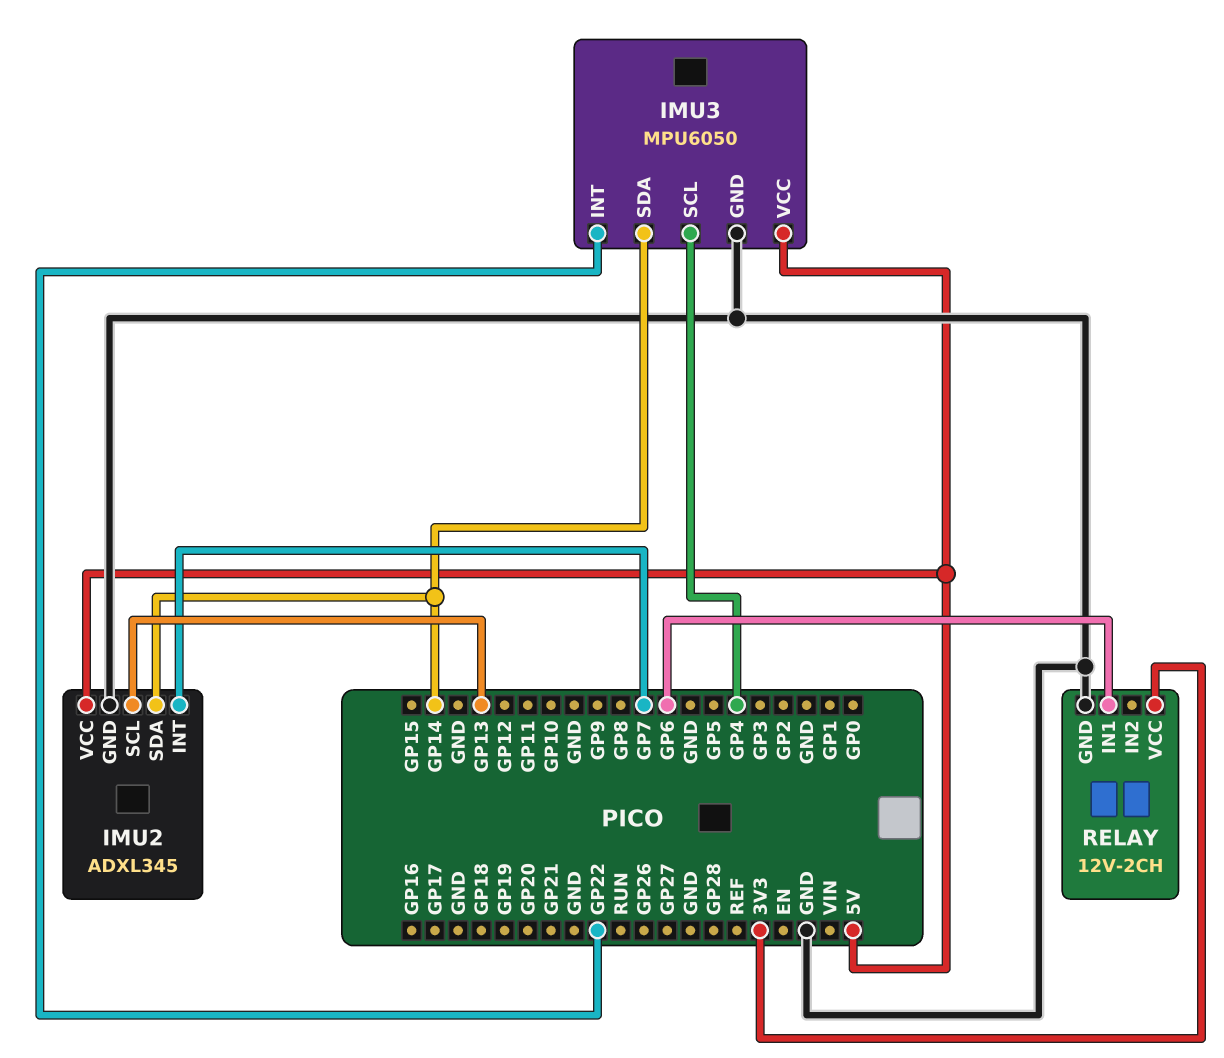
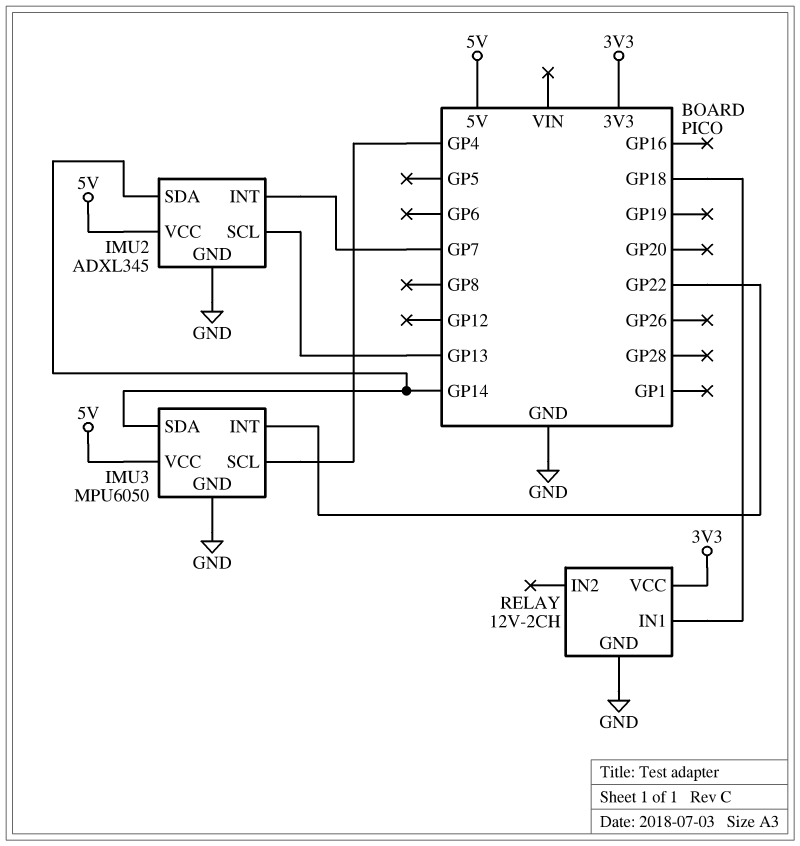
RELAY pin IN1: GP6 -> GP18

